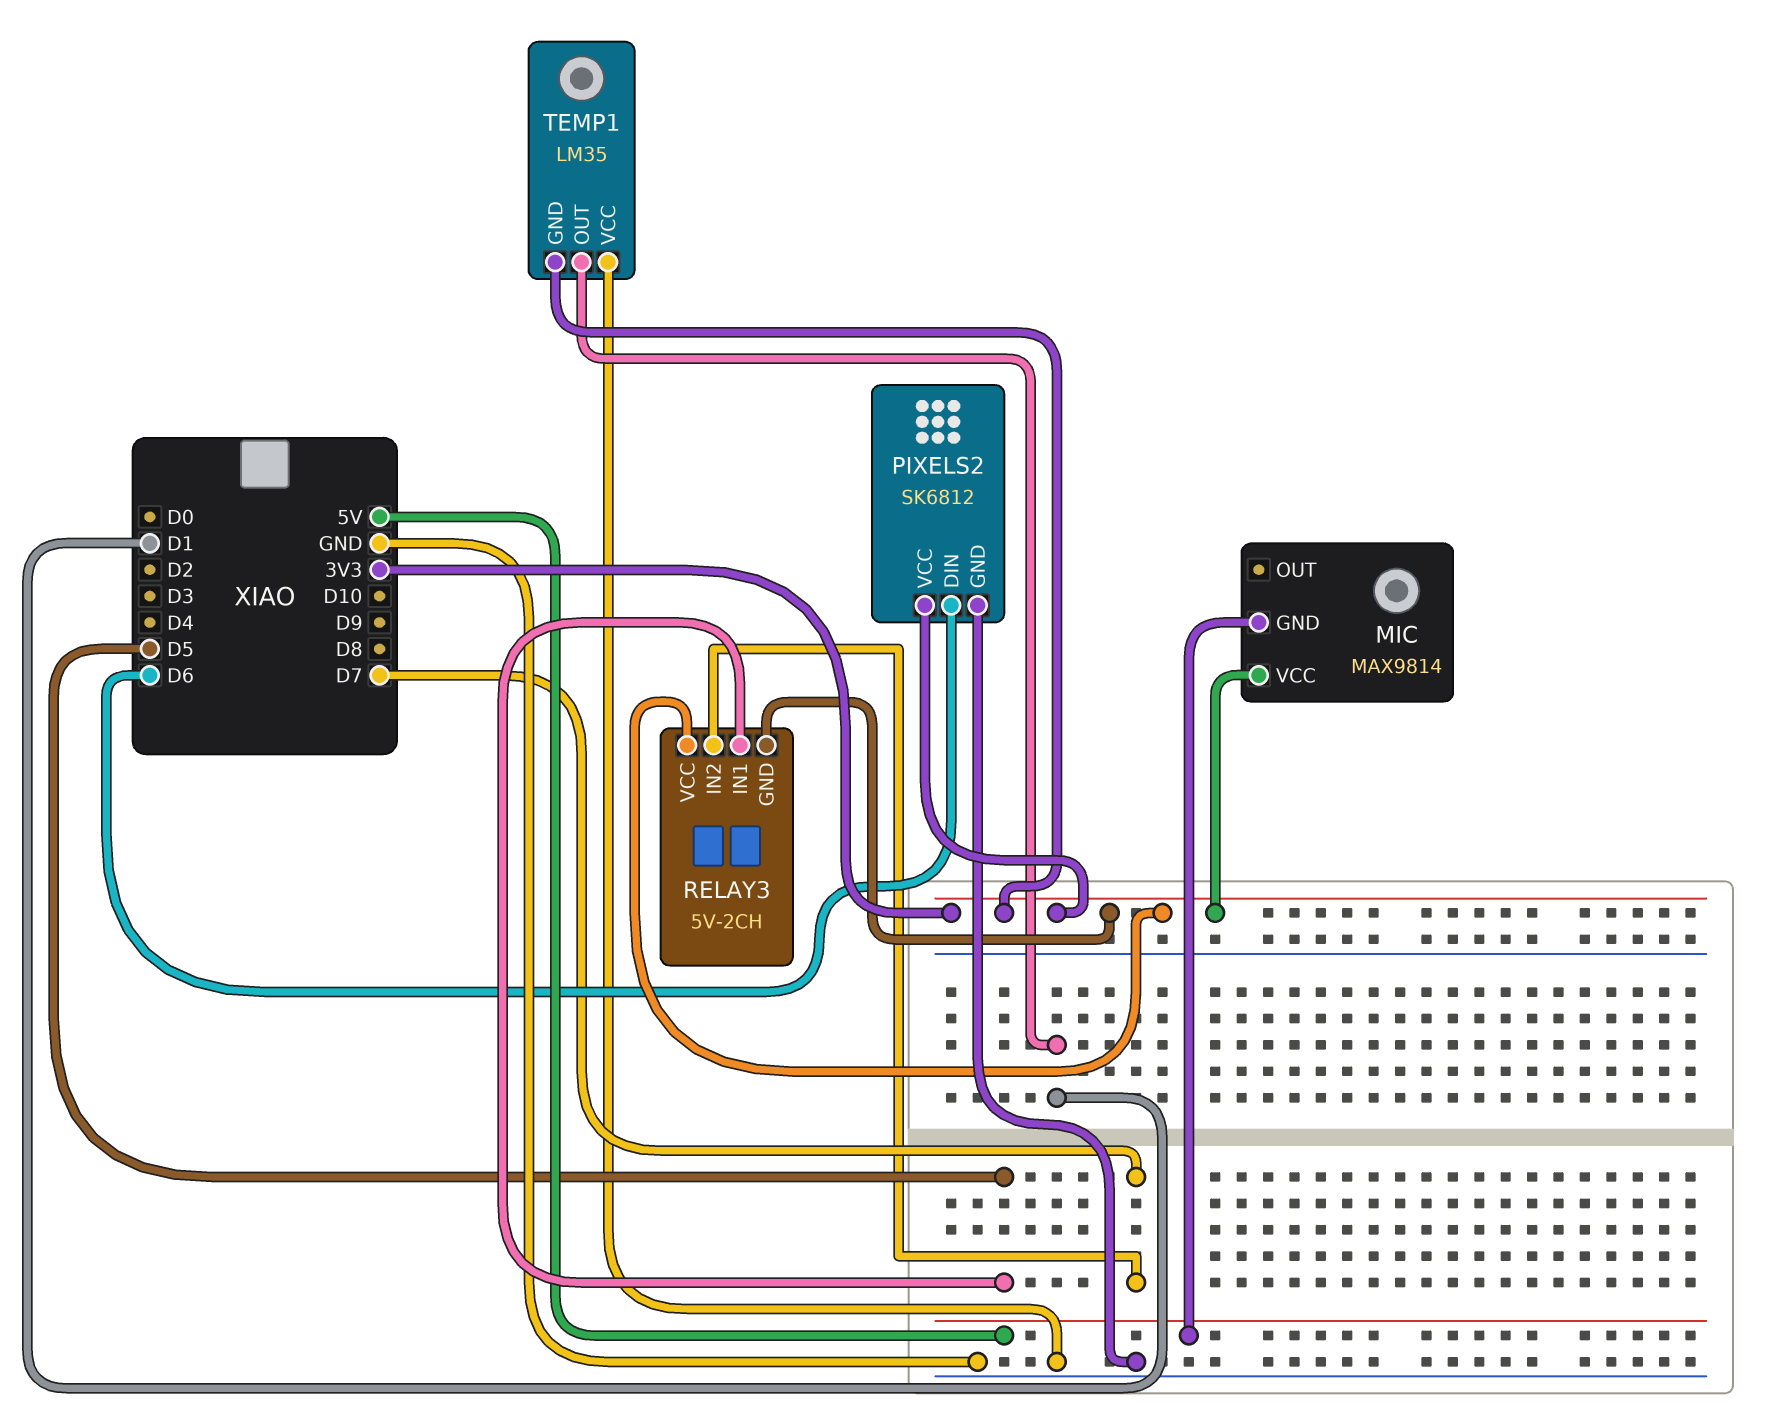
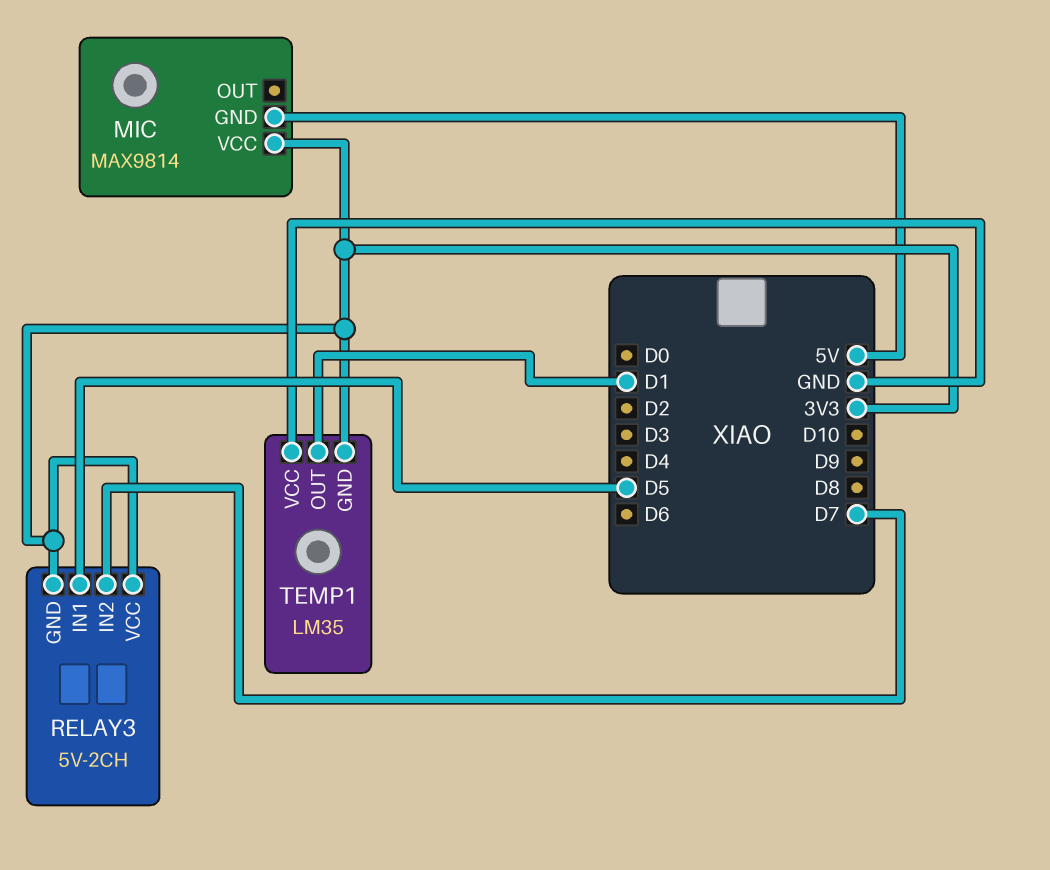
PIXELS2: SK6812 -> none
PIXELS2 pin DIN: D6 -> none
PIXELS2 pin GND: GND -> none
PIXELS2 pin VCC: 3V3 -> none

